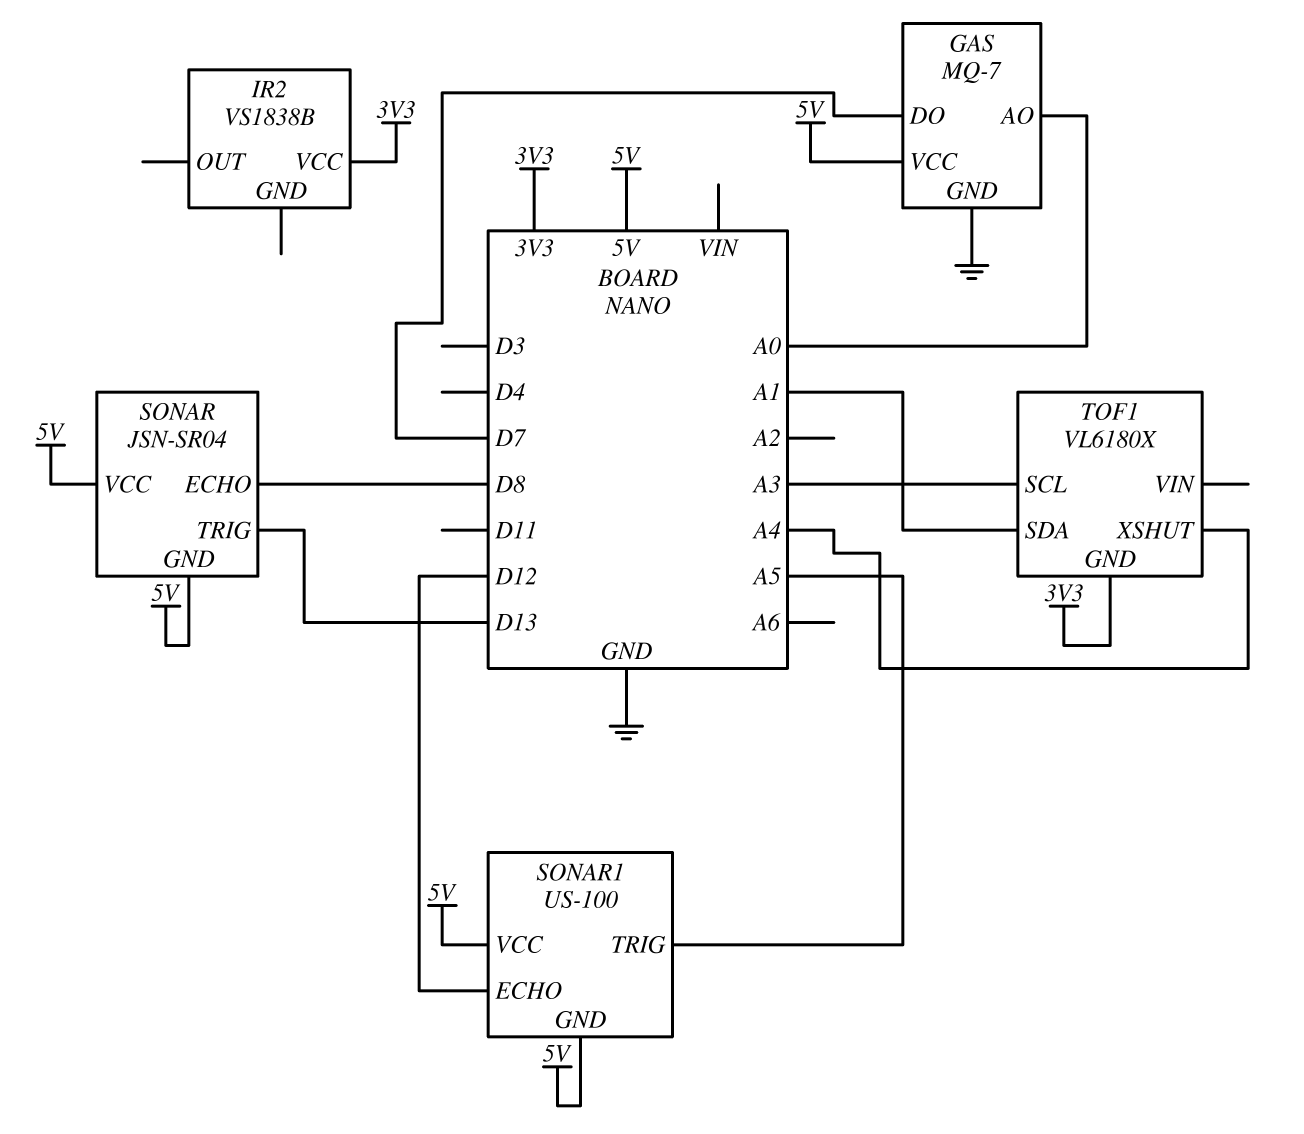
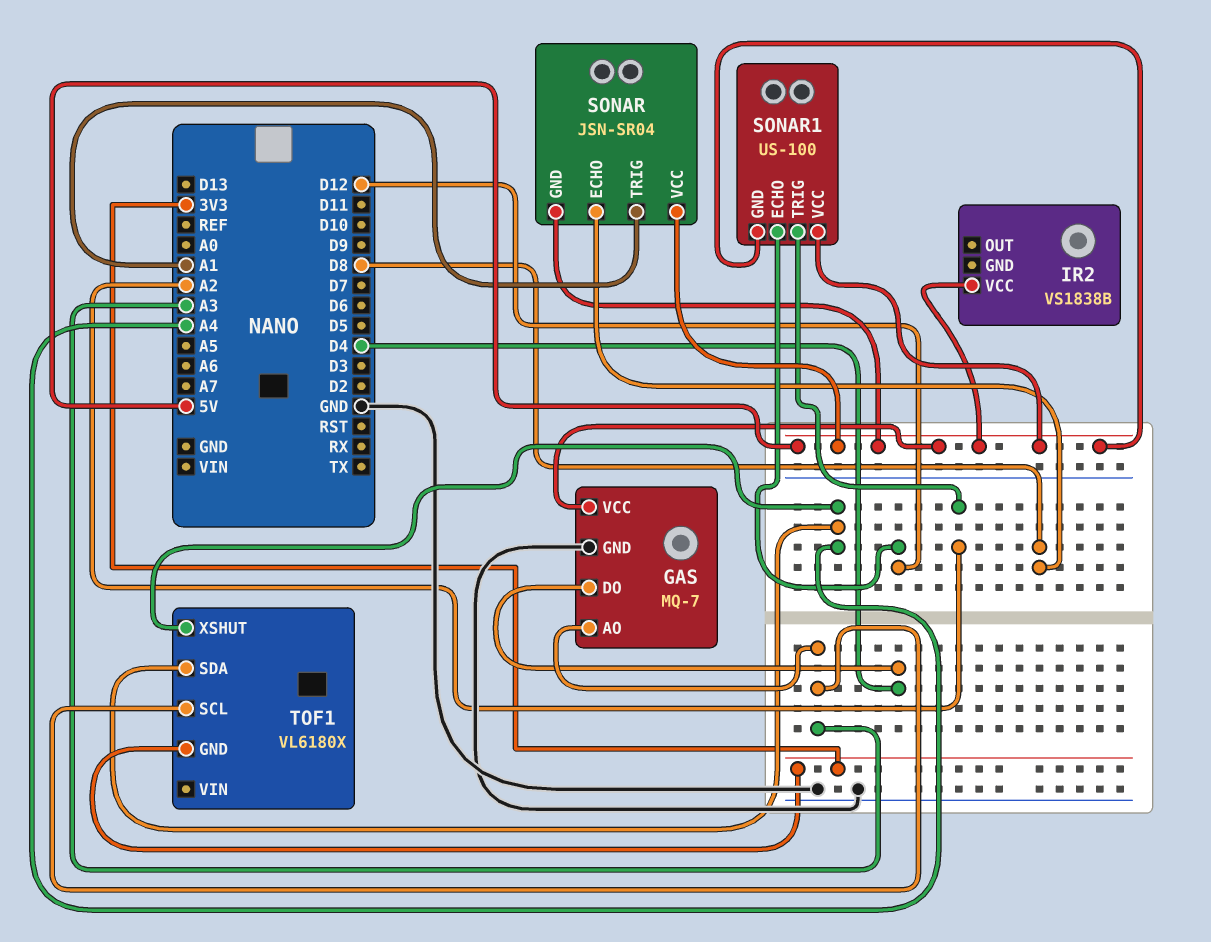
GAS pin AO: A0 -> A3
GAS pin DO: D7 -> D4
IR2 pin VCC: 3V3 -> 5V
SONAR pin TRIG: D13 -> A1
SONAR1 pin TRIG: A5 -> A2
TOF1 pin SDA: A1 -> A4

